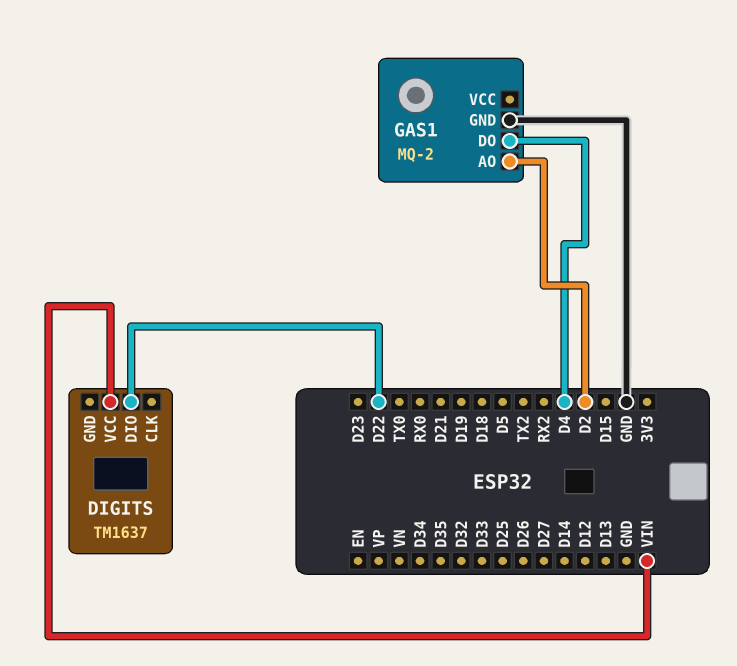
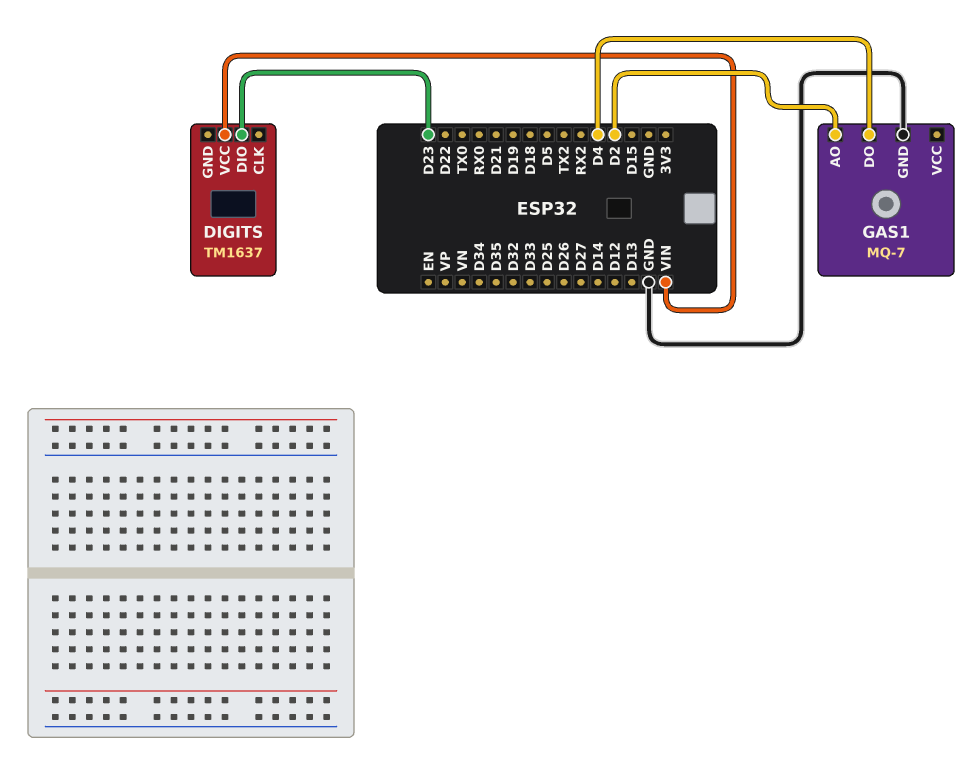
DIGITS pin DIO: D22 -> D23
GAS1: MQ-2 -> MQ-7

